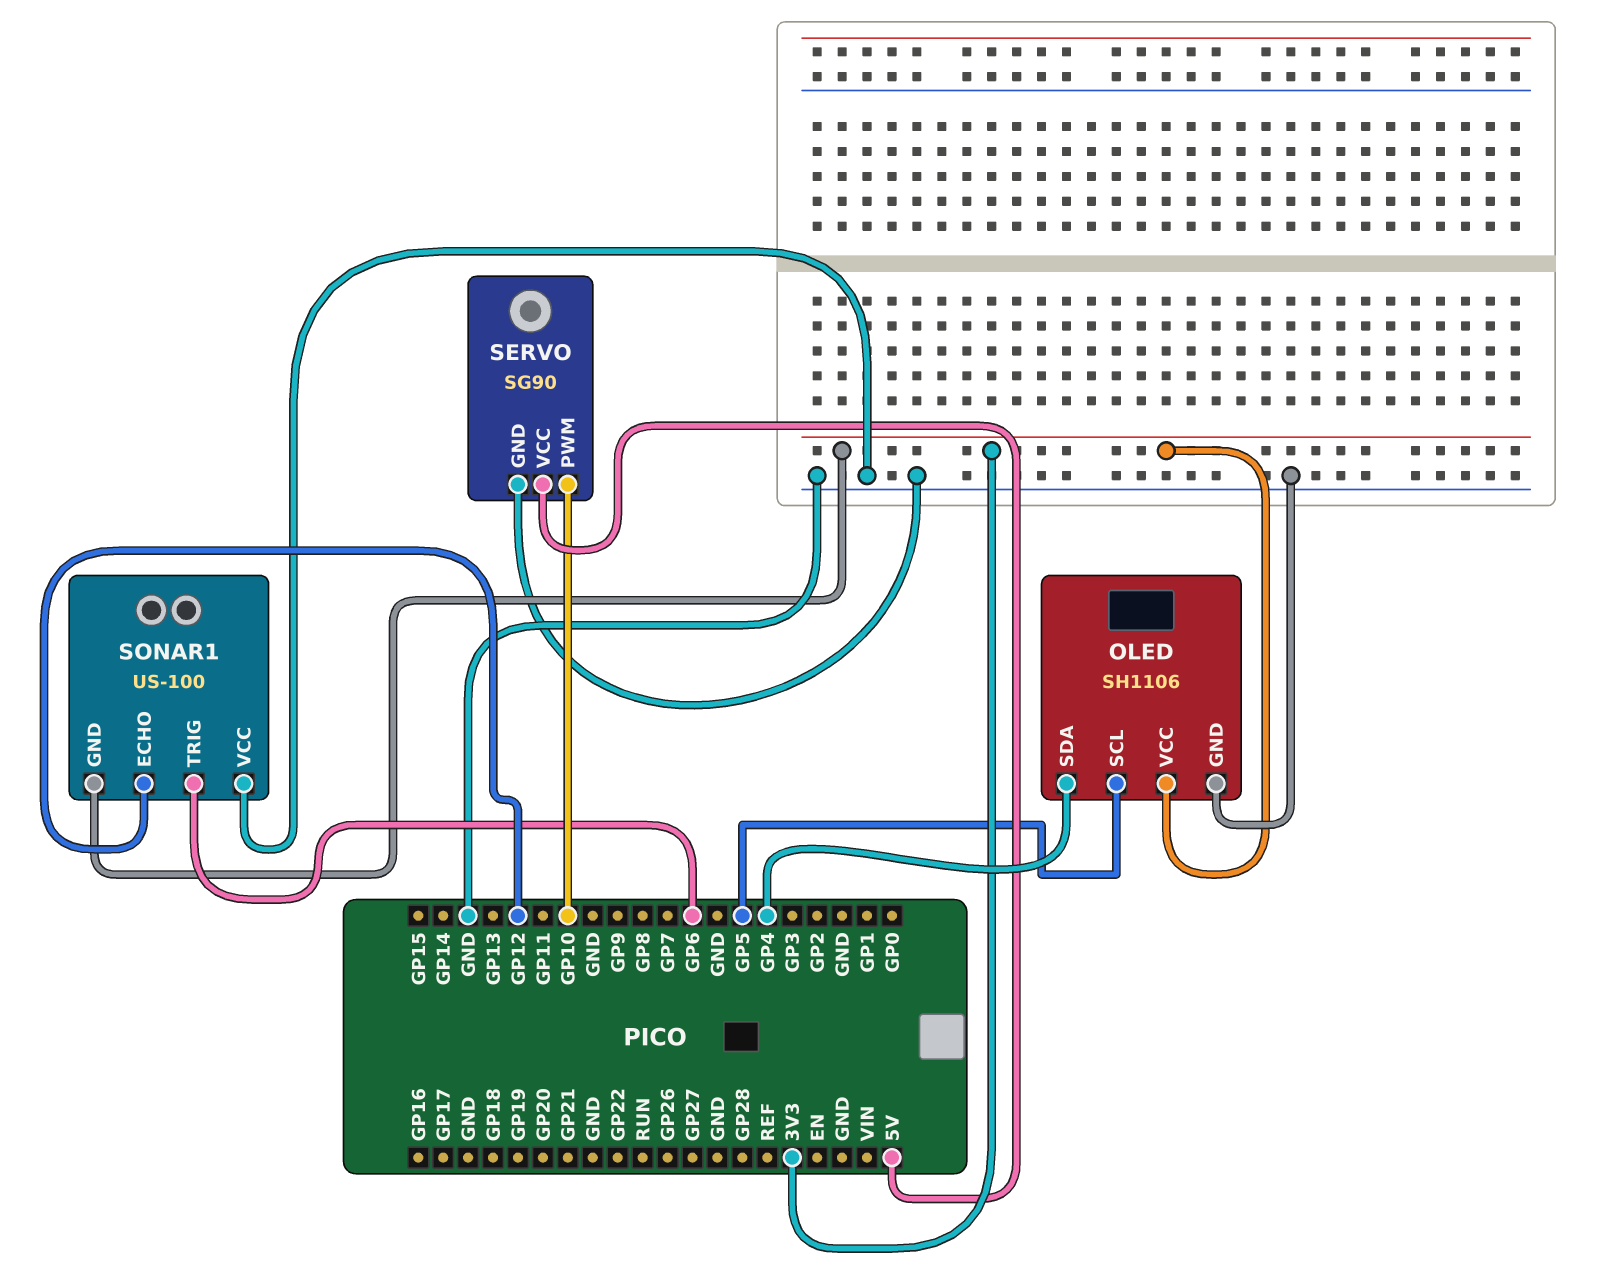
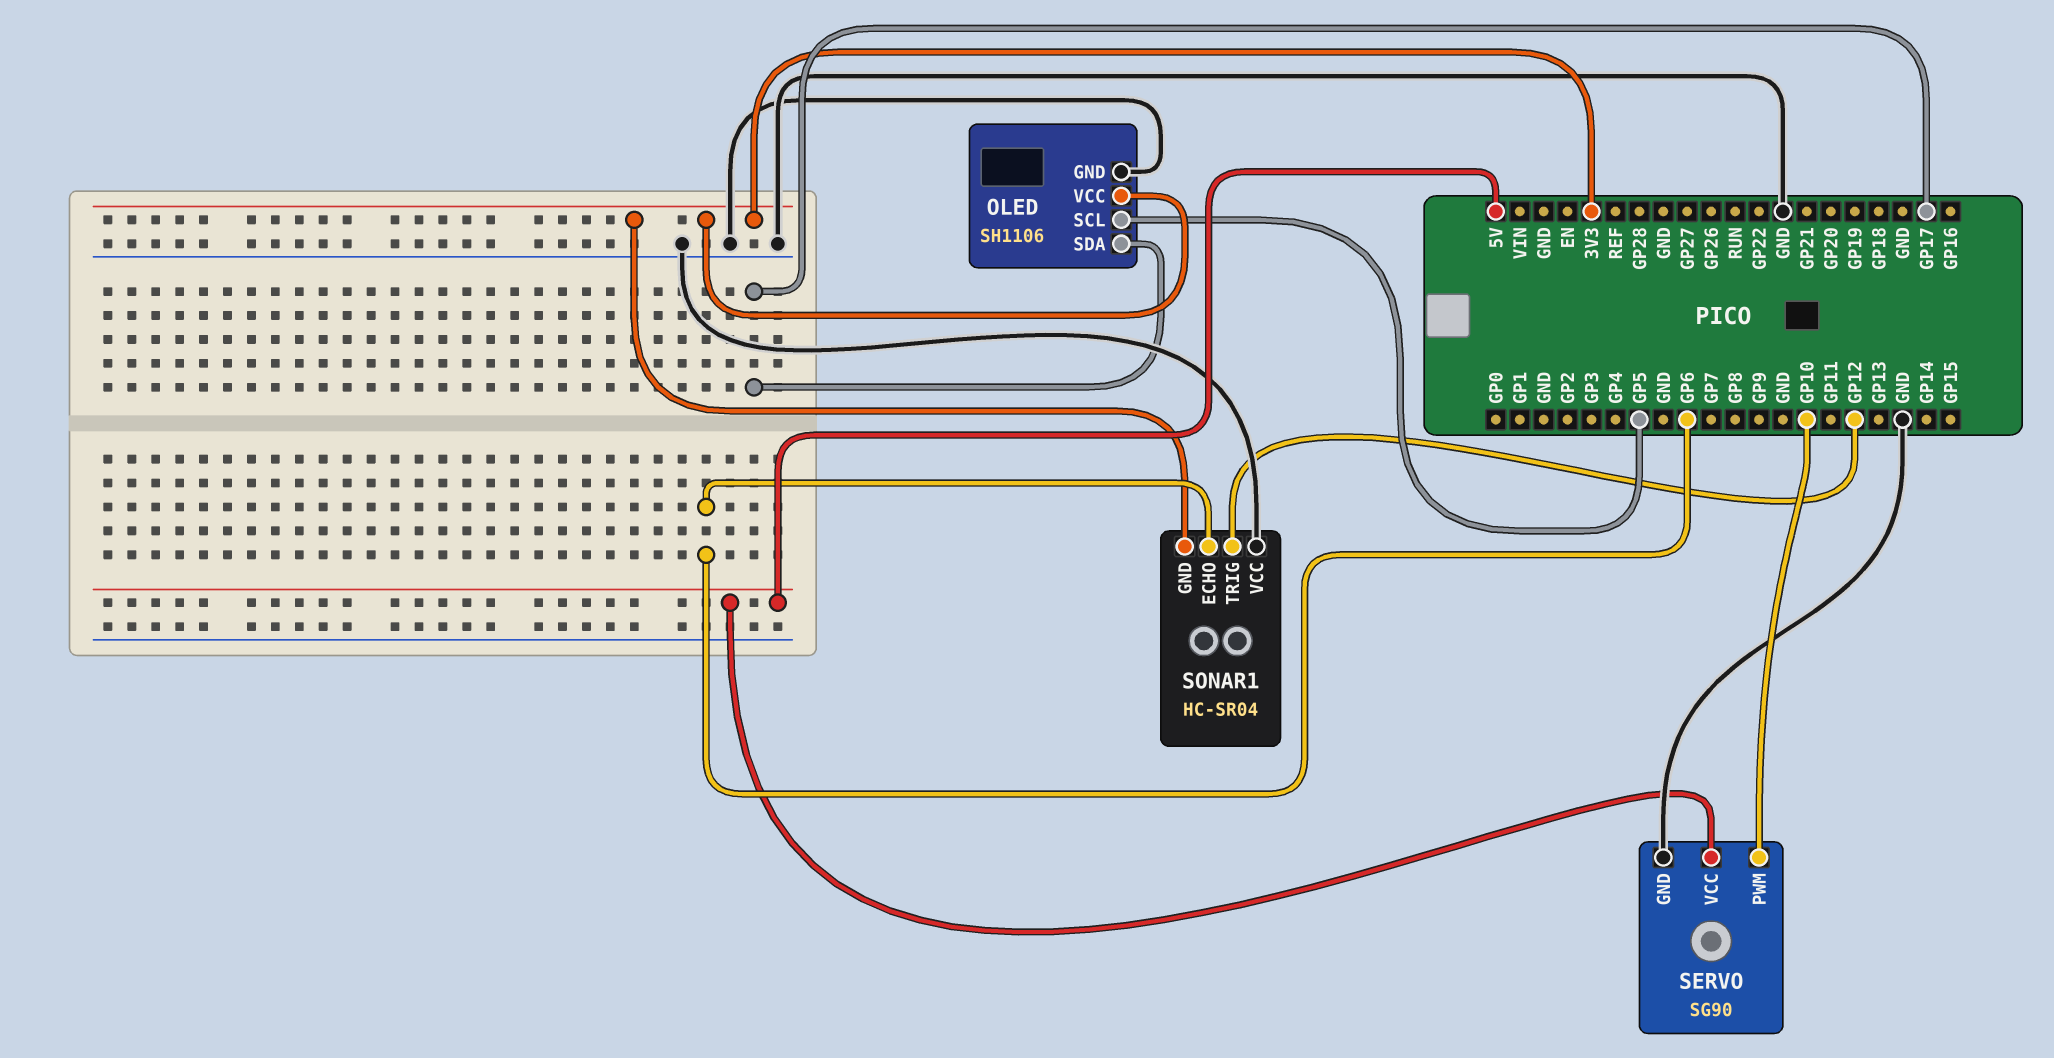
OLED pin SDA: GP4 -> GP17
SONAR1: US-100 -> HC-SR04
SONAR1 pin ECHO: GP12 -> GP6
SONAR1 pin TRIG: GP6 -> GP12

